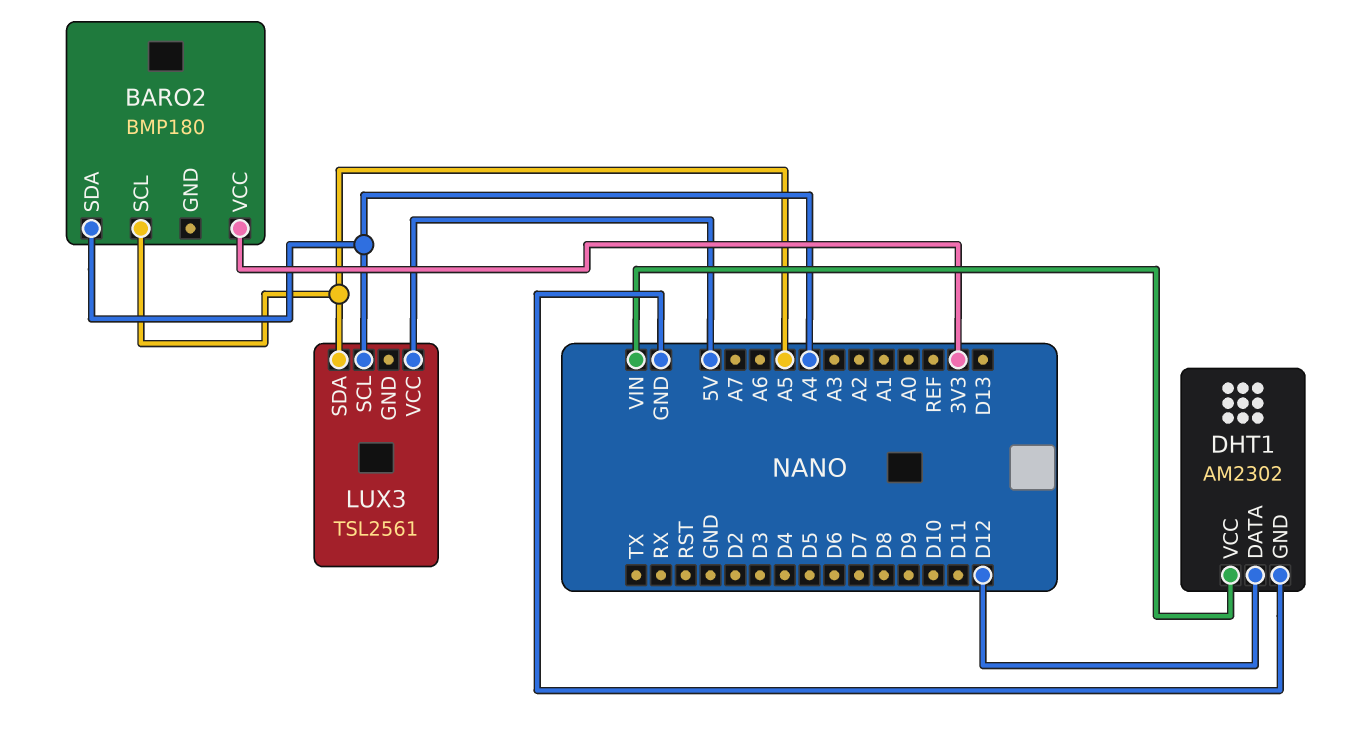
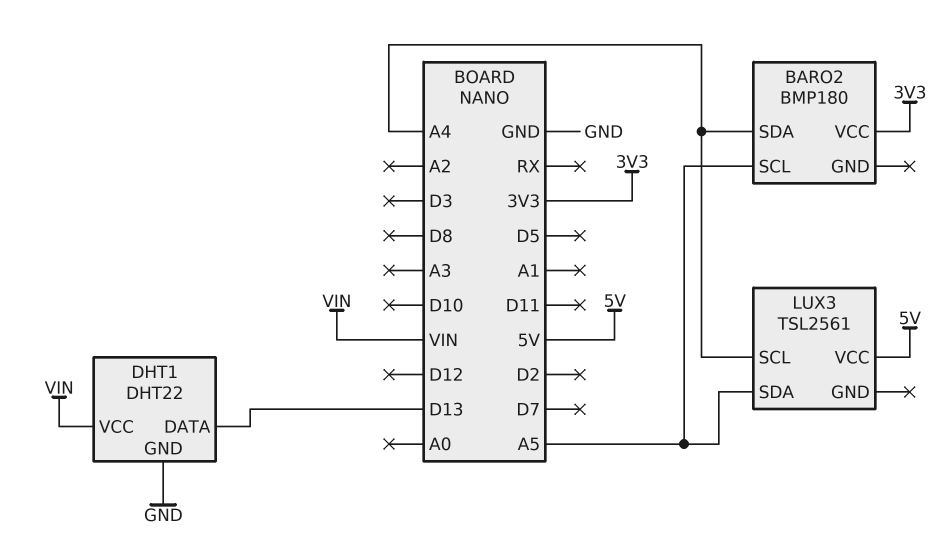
DHT1: AM2302 -> DHT22
DHT1 pin DATA: D12 -> D13

